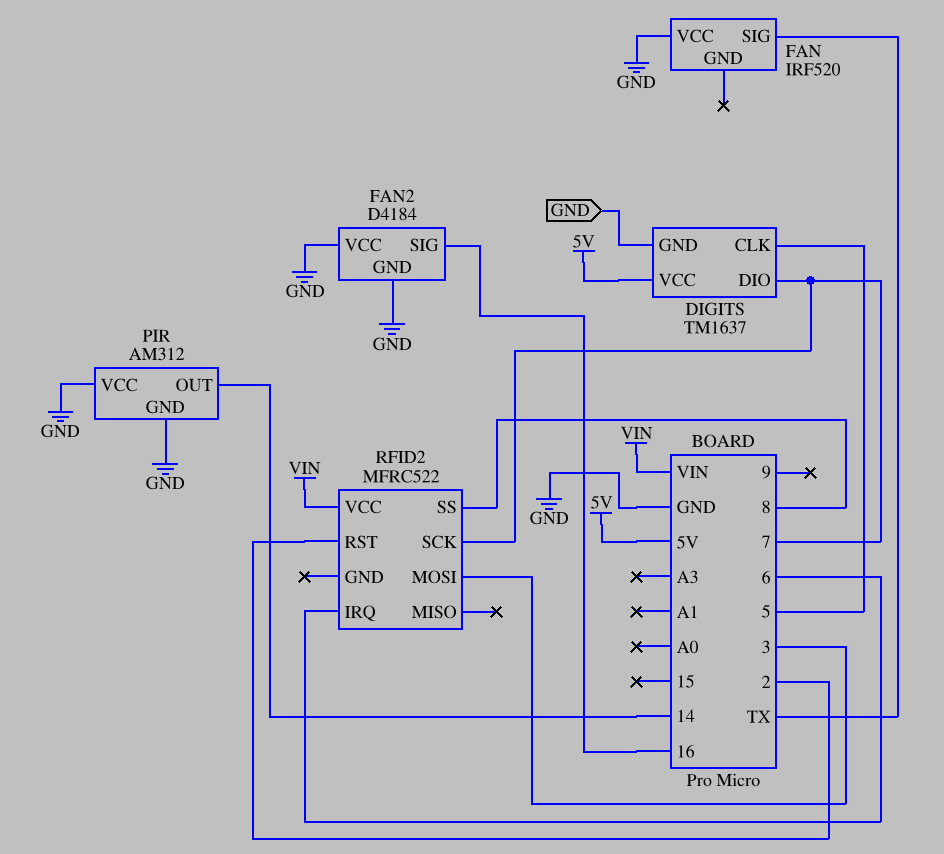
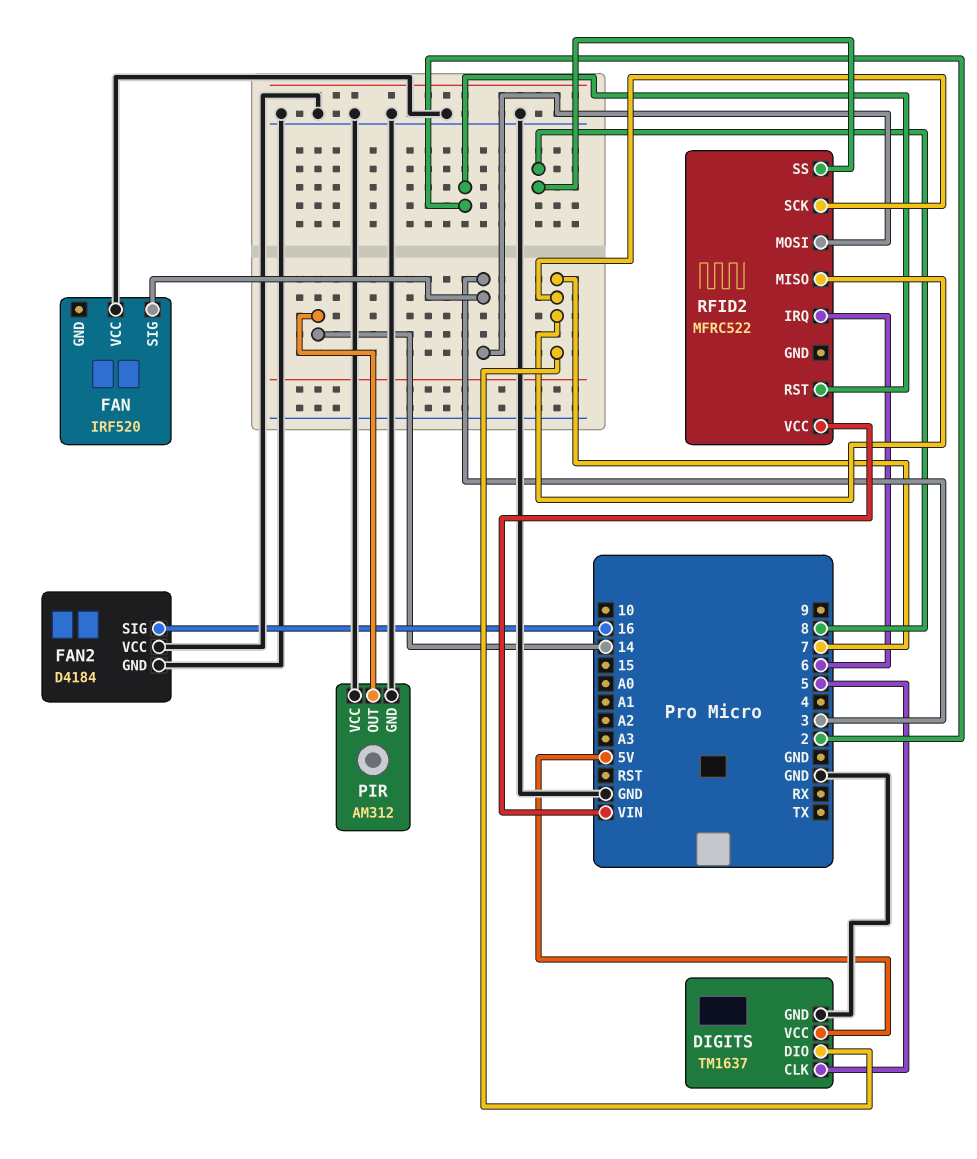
FAN pin SIG: TX -> 3
RFID2 pin MISO: none -> 7

